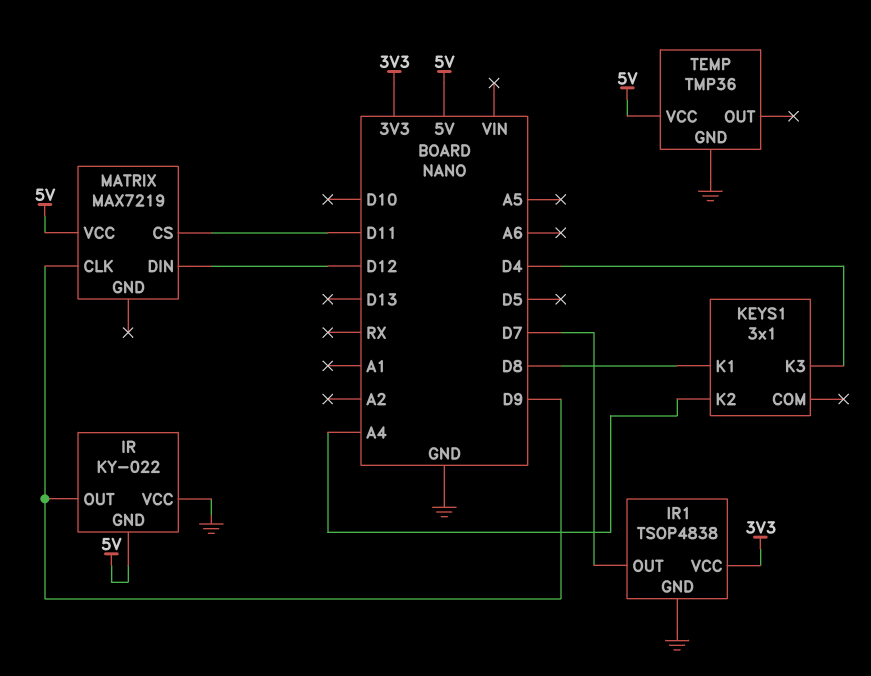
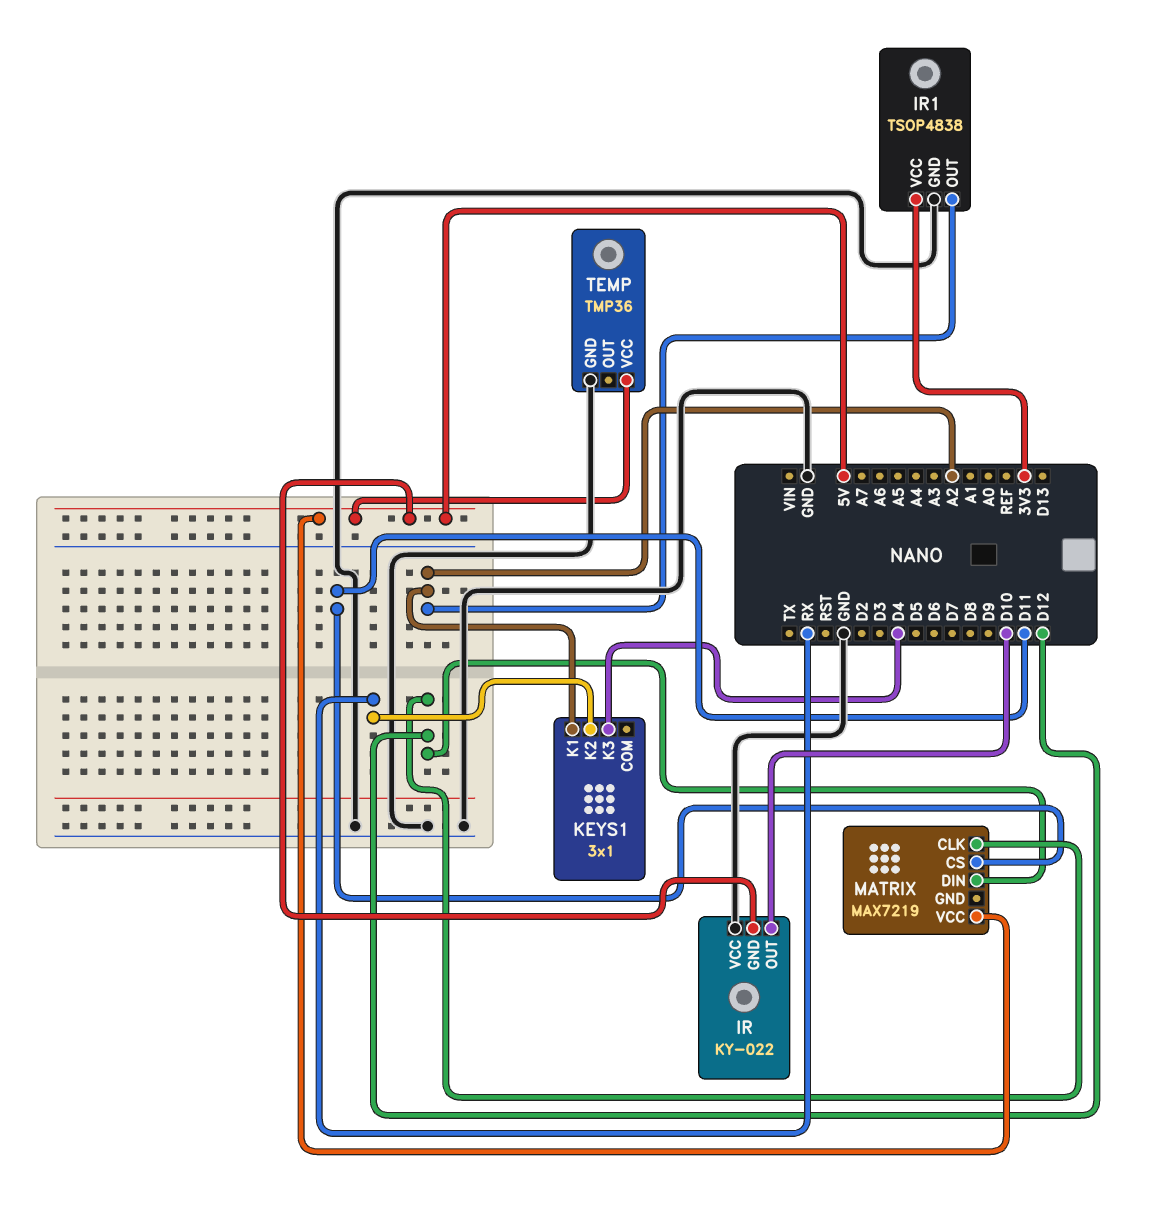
IR pin OUT: D9 -> D10
IR1 pin OUT: D7 -> A2
KEYS1 pin K1: D8 -> A2
KEYS1 pin K2: A4 -> RX
MATRIX pin CLK: D9 -> D12

